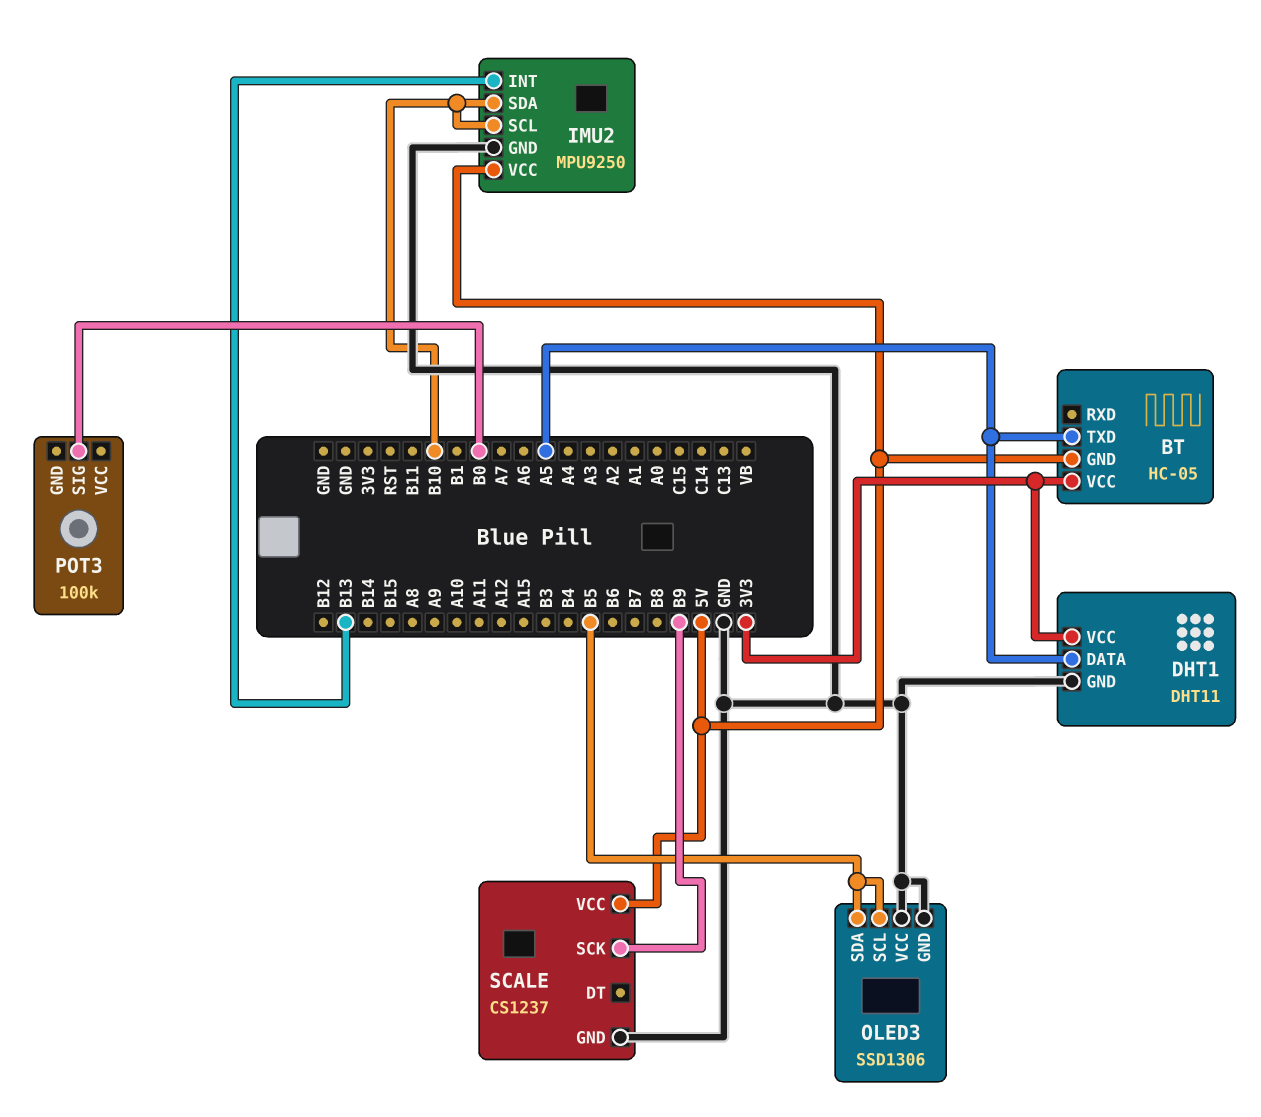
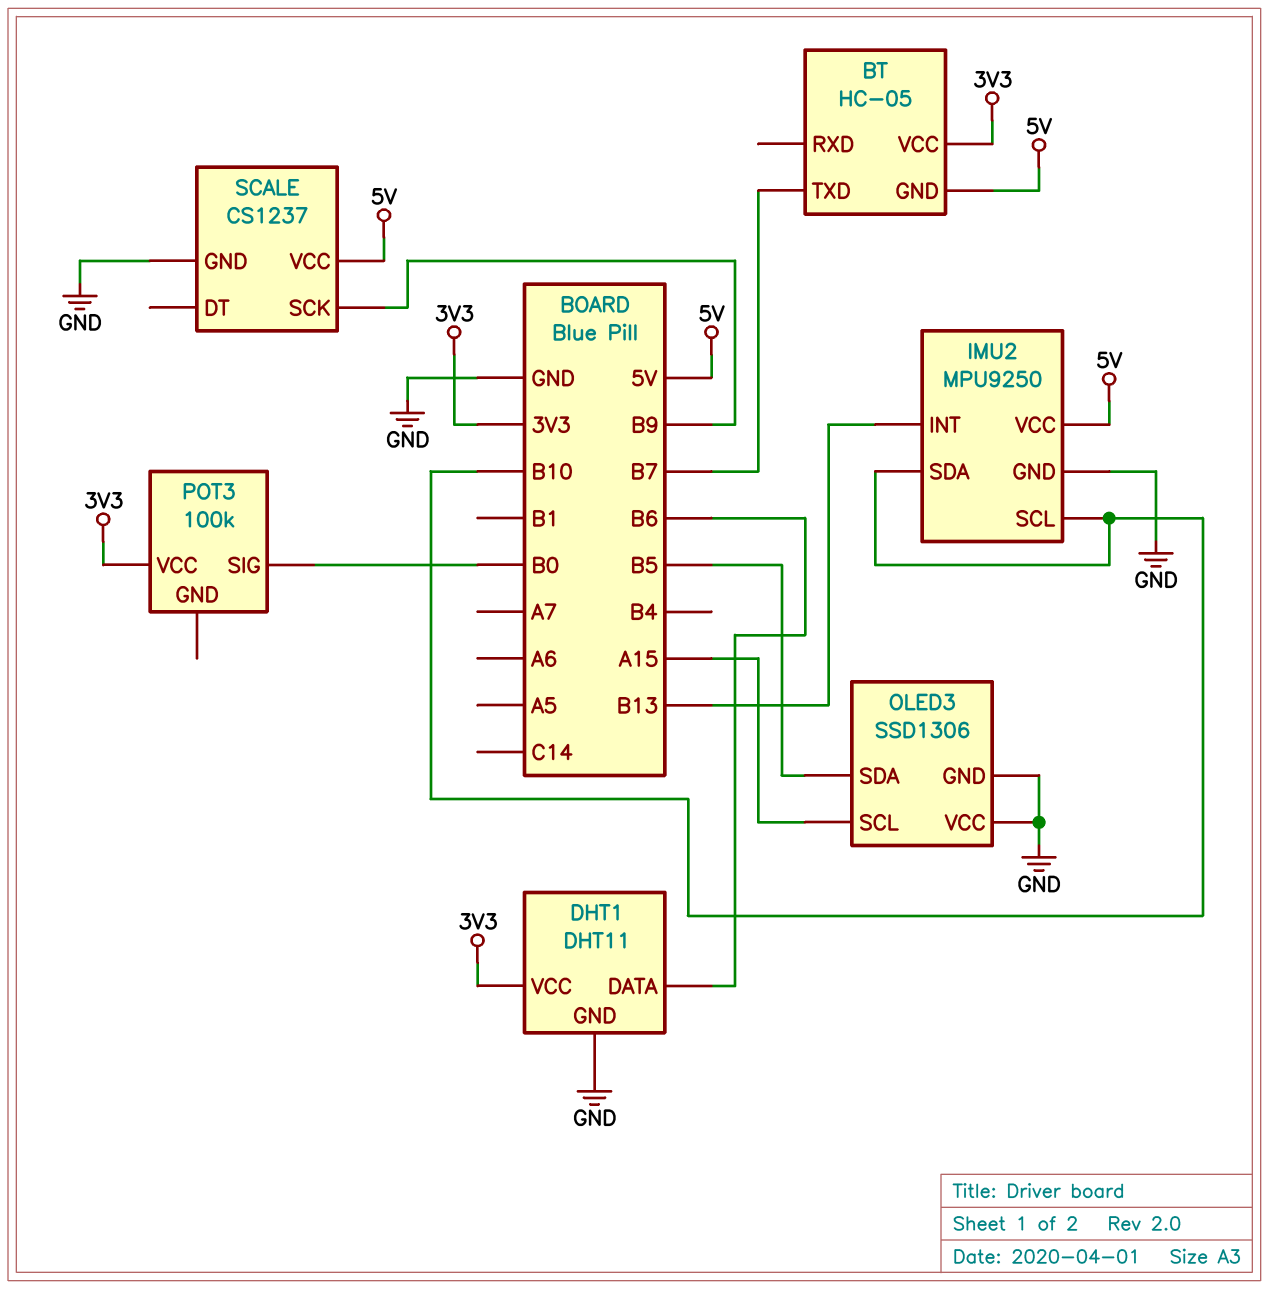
BT pin TXD: A5 -> B7
DHT1 pin DATA: A5 -> B6
OLED3 pin SCL: B5 -> A15
POT3 pin VCC: none -> 3V3

